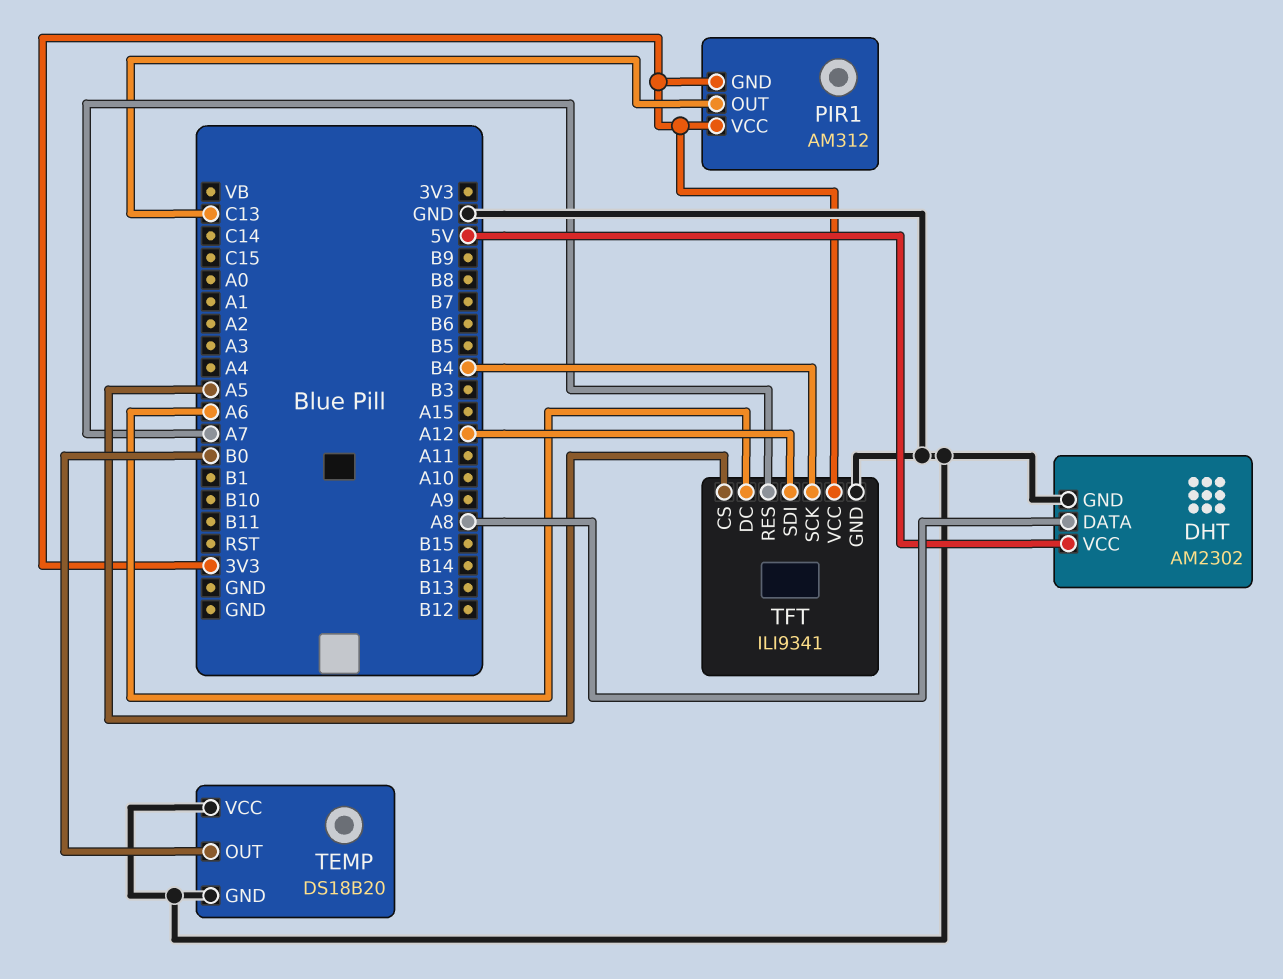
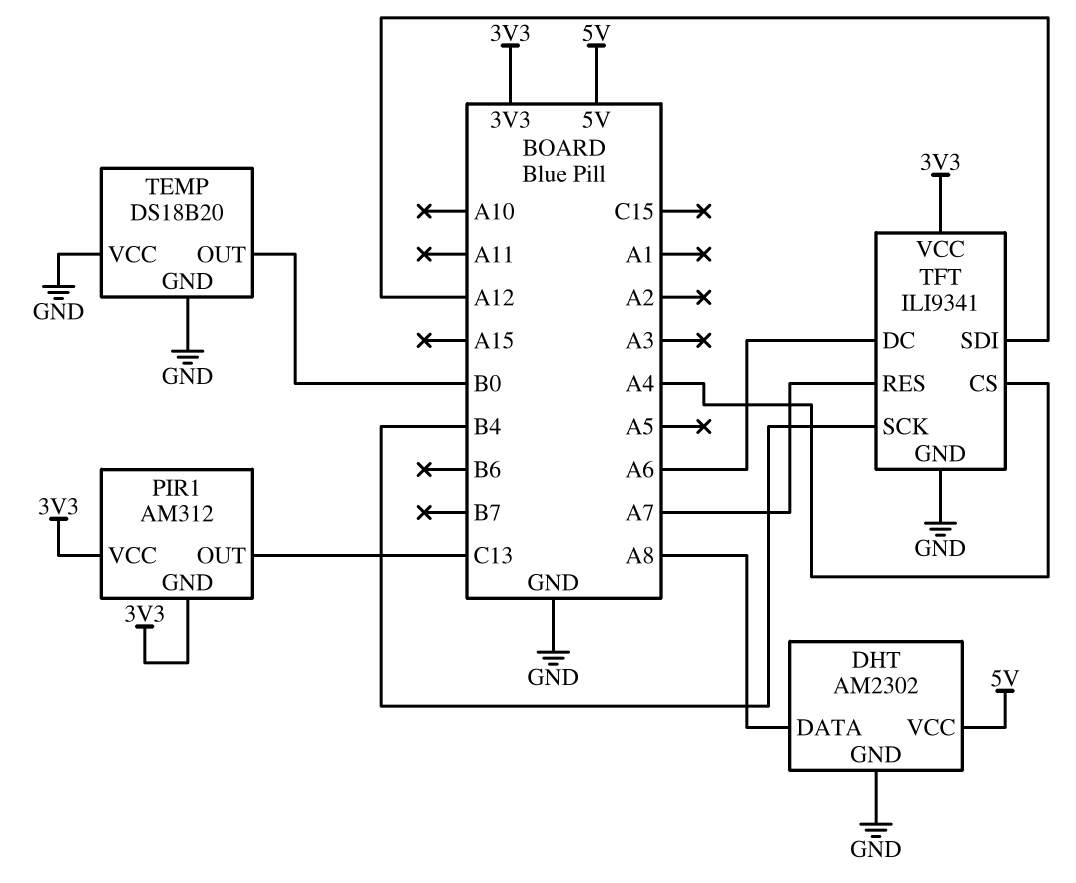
TFT pin CS: A5 -> A4

